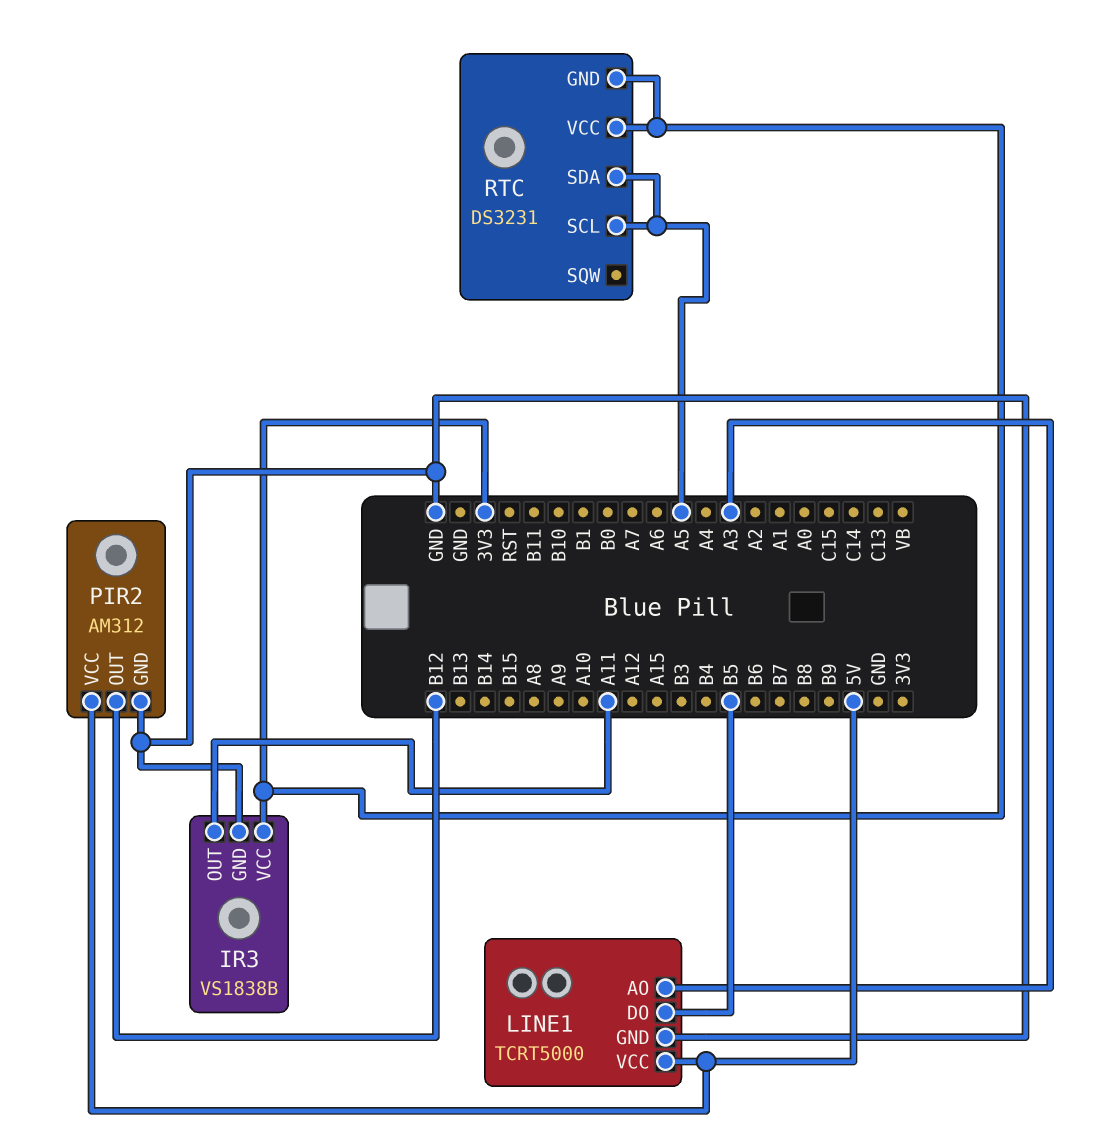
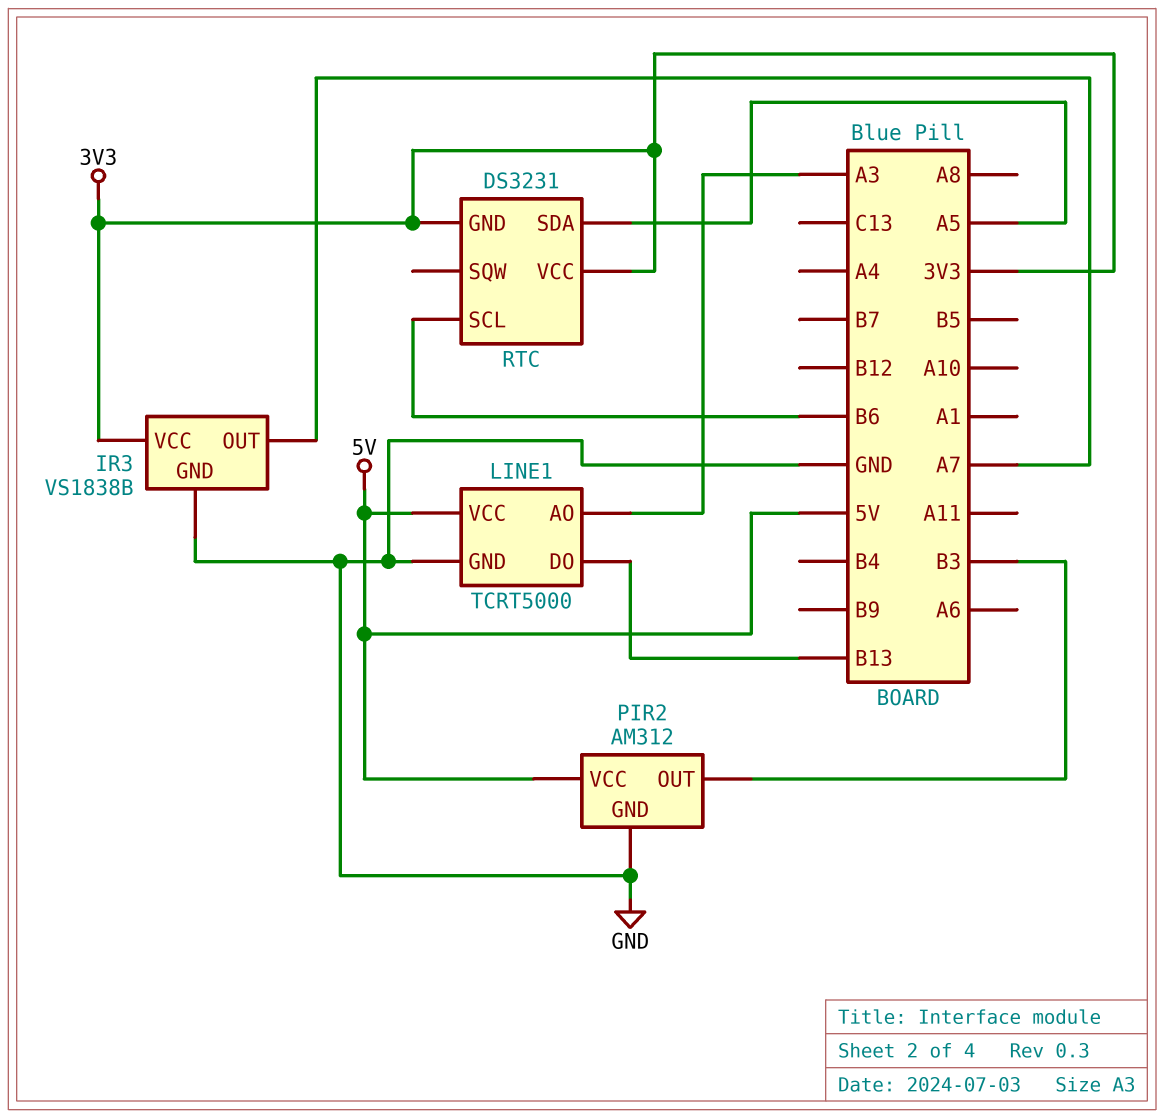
IR3 pin OUT: A11 -> A7
LINE1 pin DO: B5 -> B13
PIR2 pin OUT: B12 -> B3
RTC pin SCL: A5 -> B6

